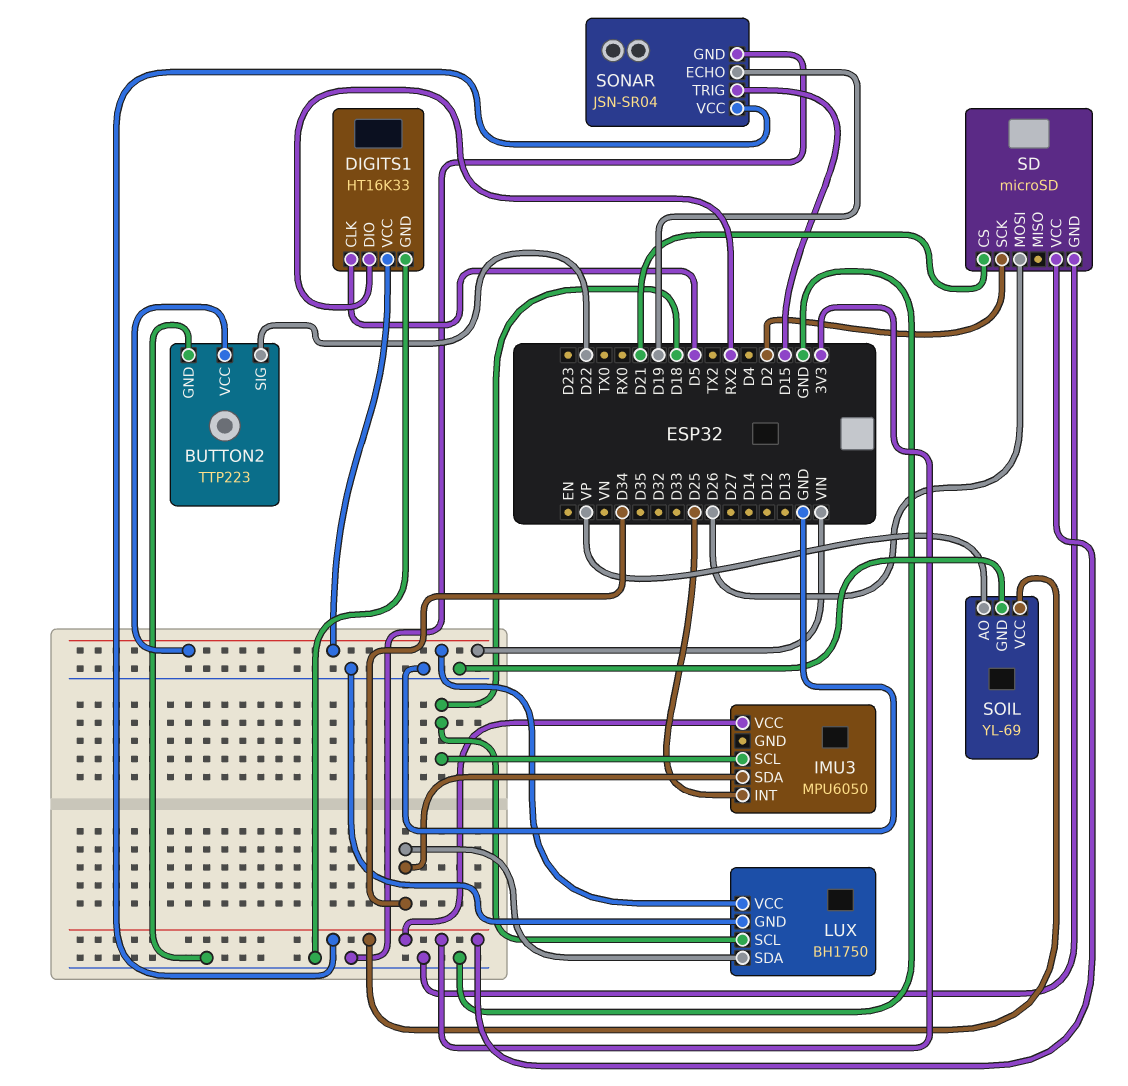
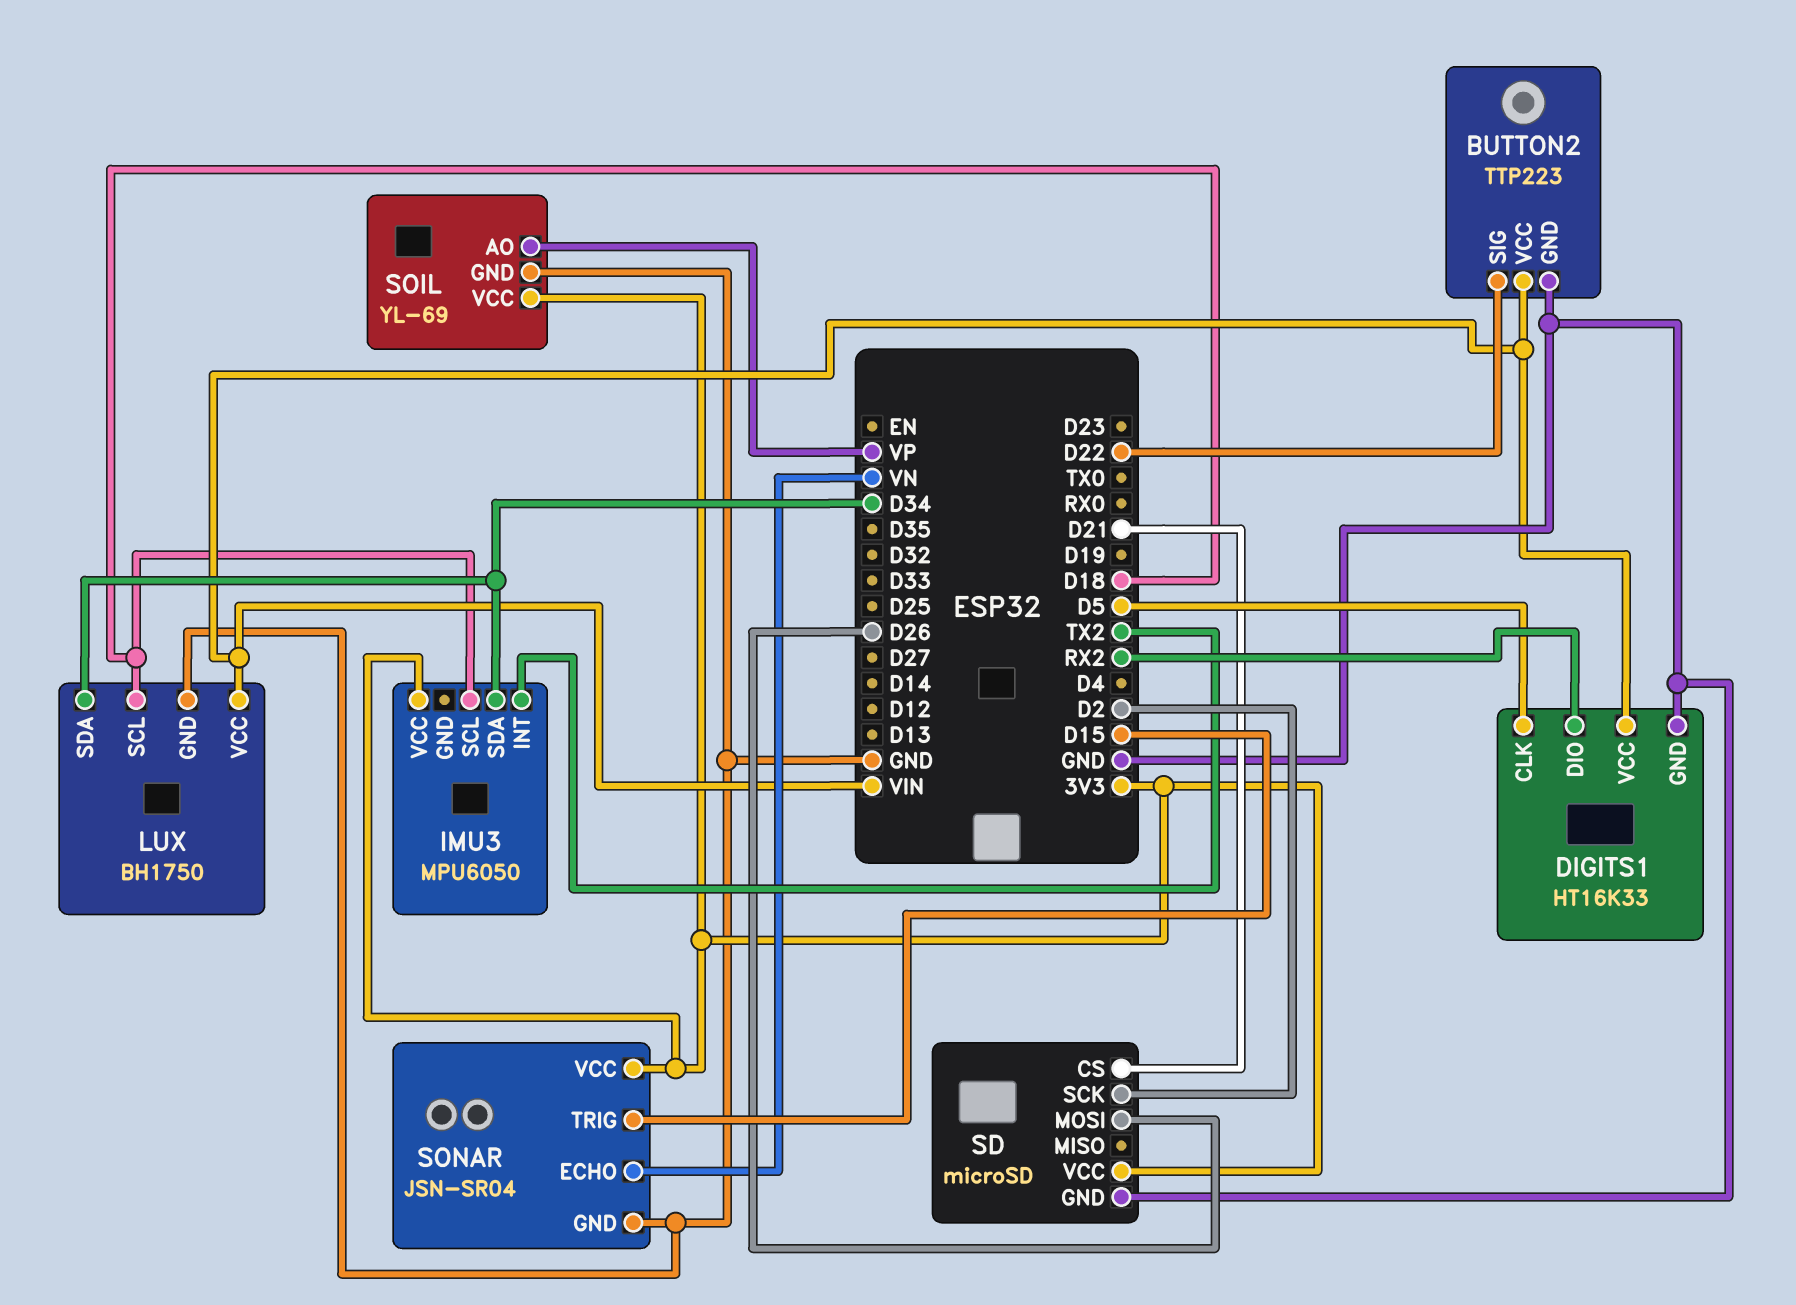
IMU3 pin INT: D25 -> TX2
SONAR pin ECHO: D19 -> VN

